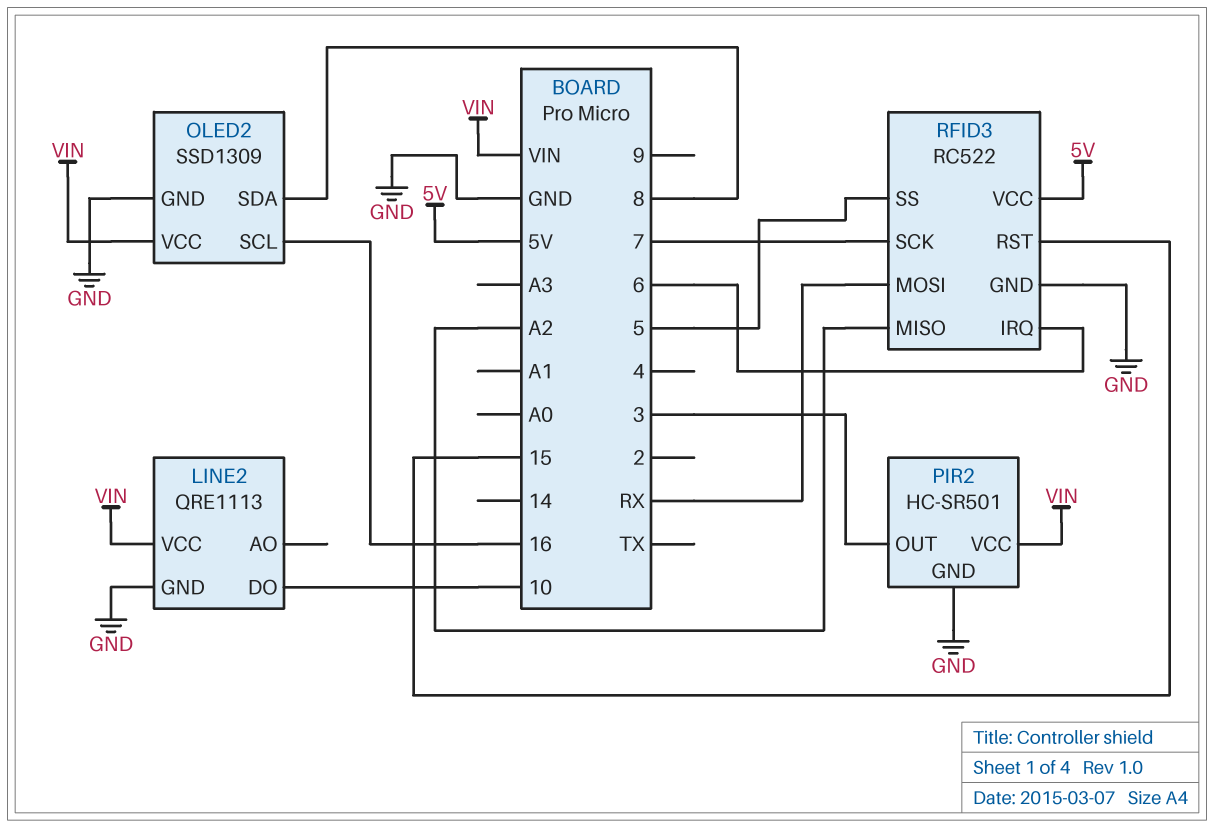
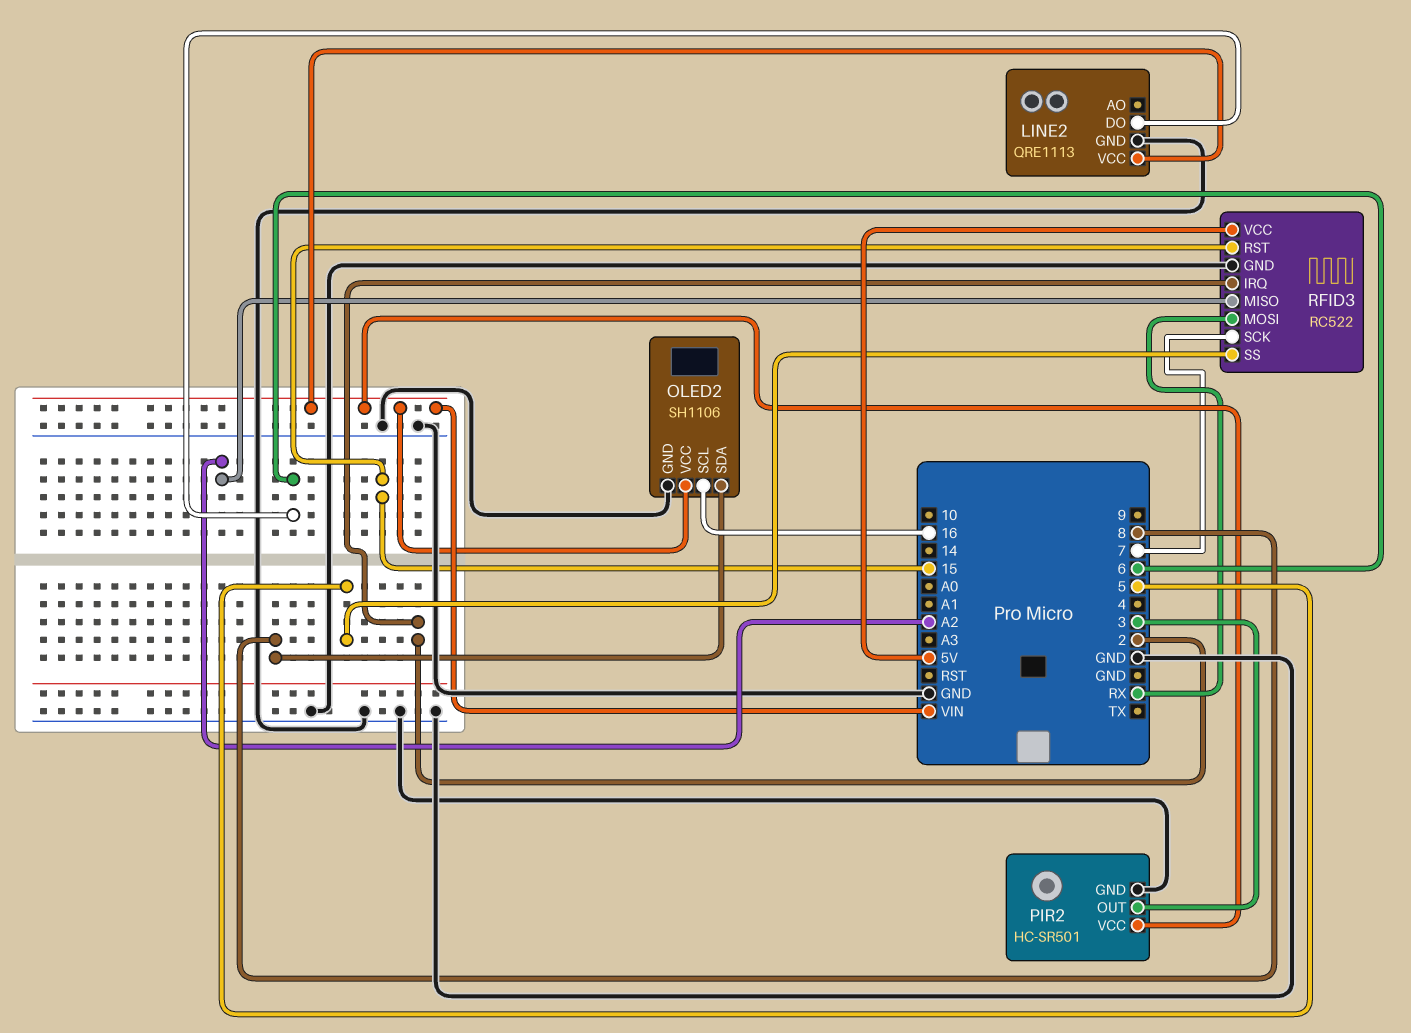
LINE2 pin DO: 10 -> 6
OLED2: SSD1309 -> SH1106
RFID3 pin IRQ: 6 -> 2

